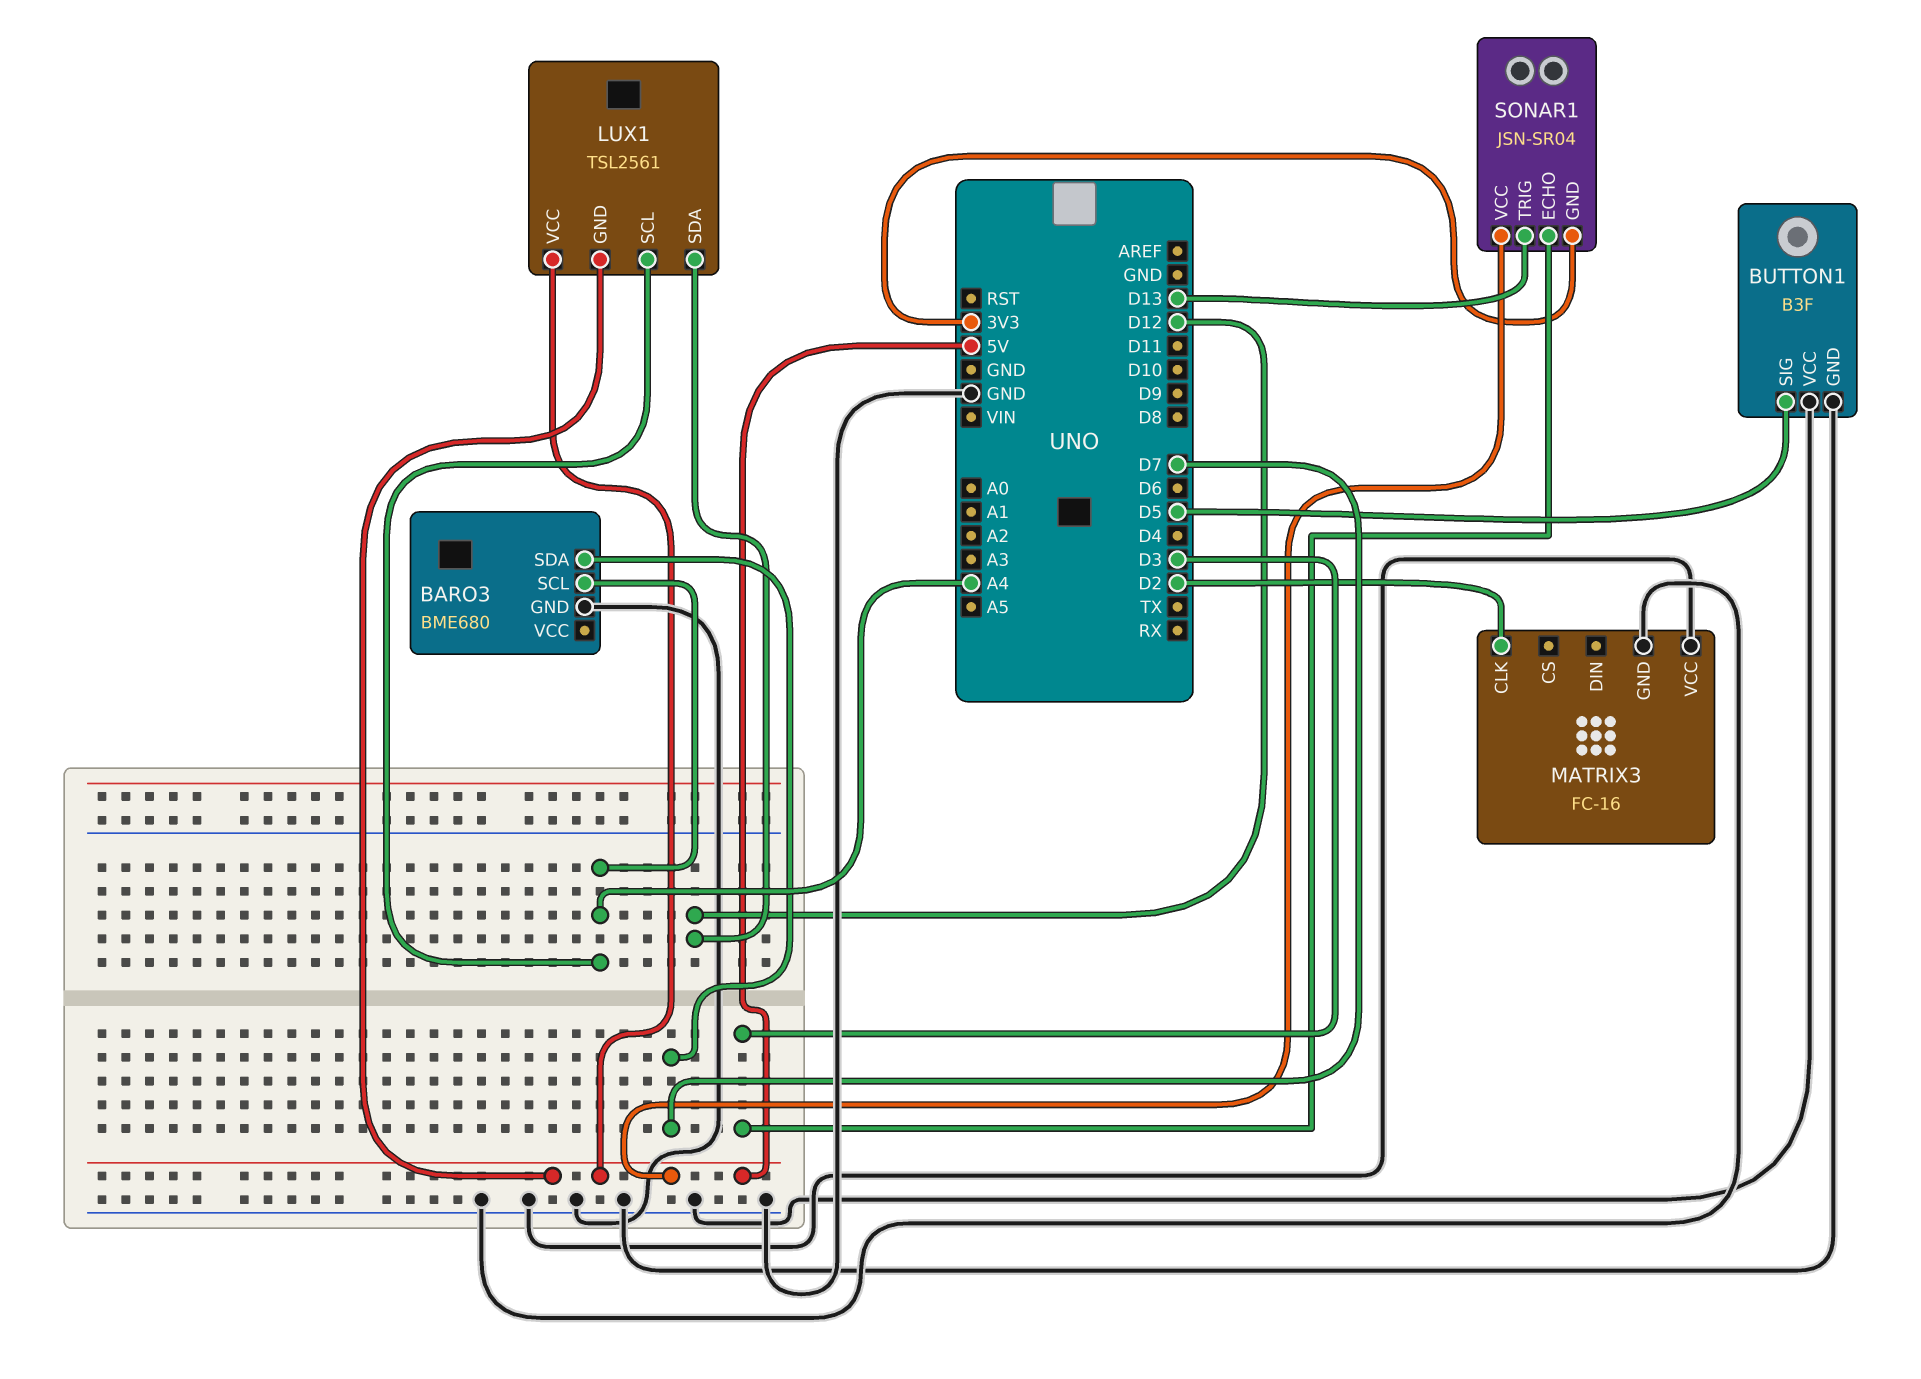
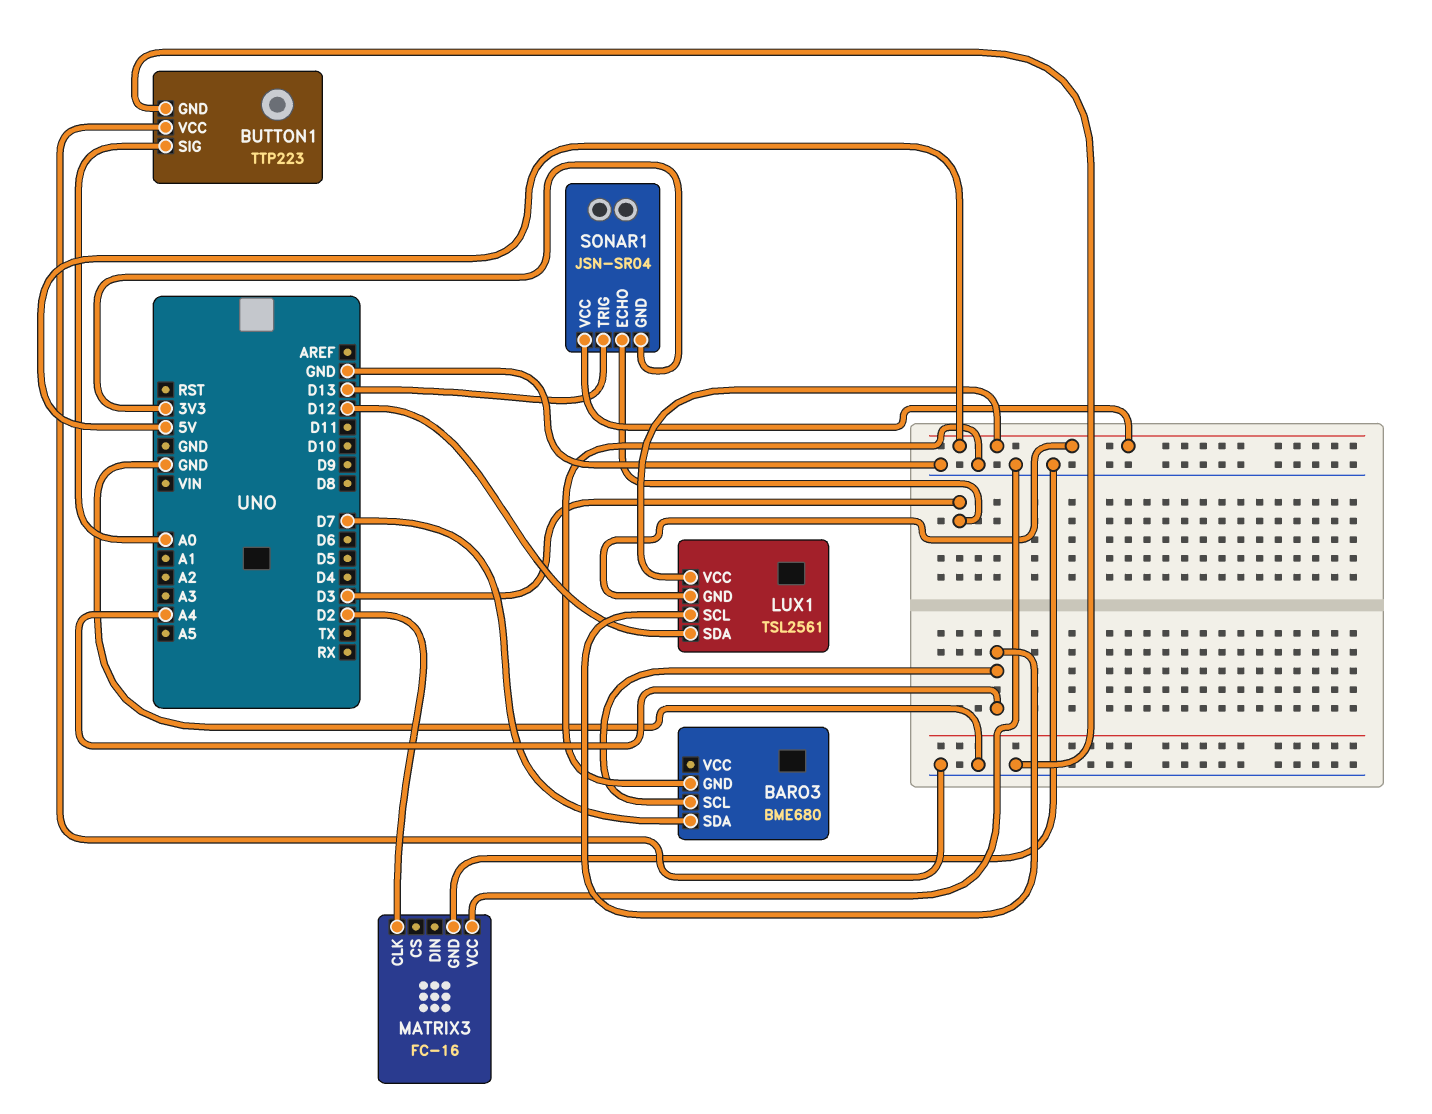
BUTTON1: B3F -> TTP223
BUTTON1 pin SIG: D5 -> A0

